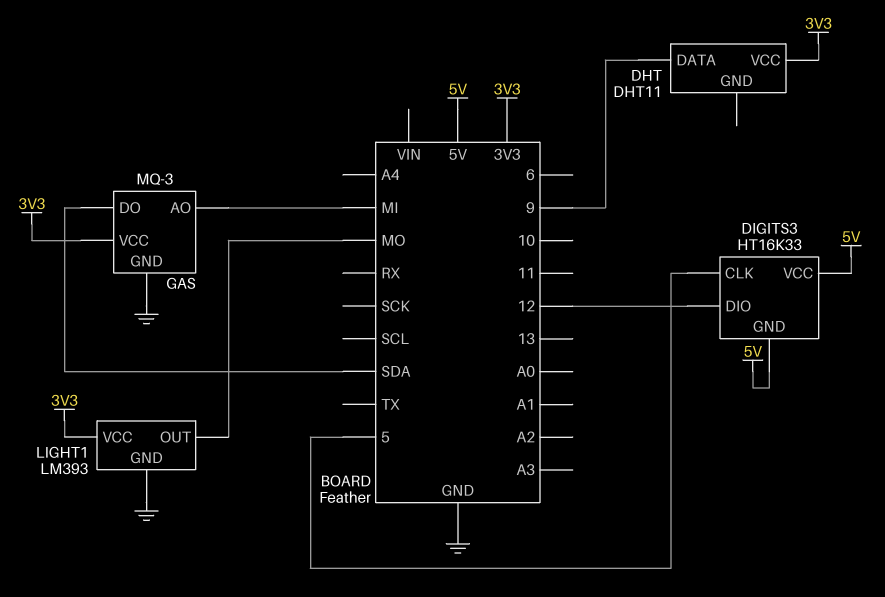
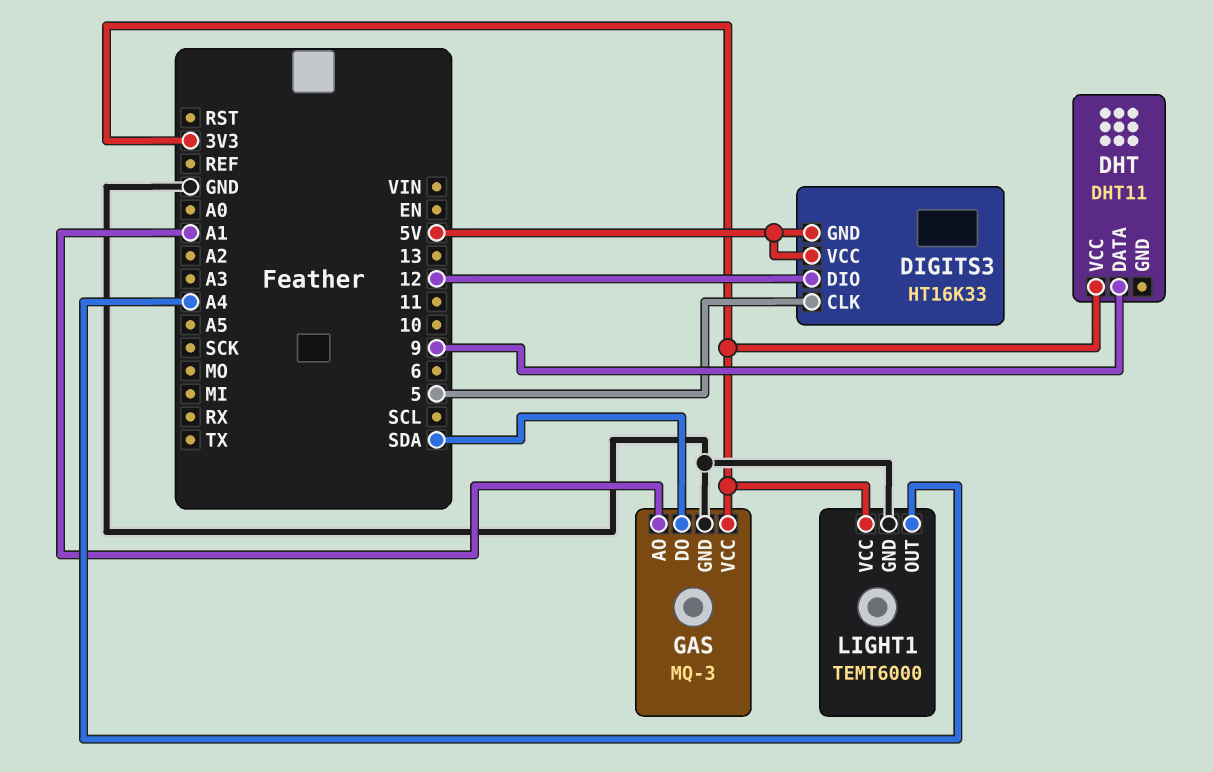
GAS pin AO: MI -> A1
LIGHT1: LM393 -> TEMT6000
LIGHT1 pin OUT: MO -> A4

